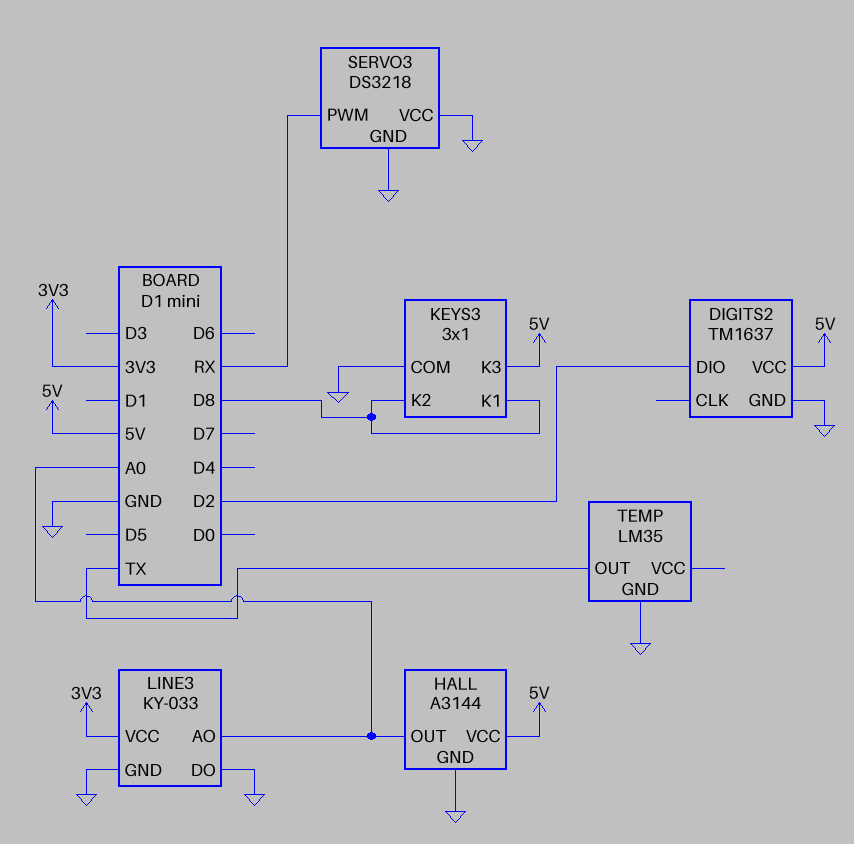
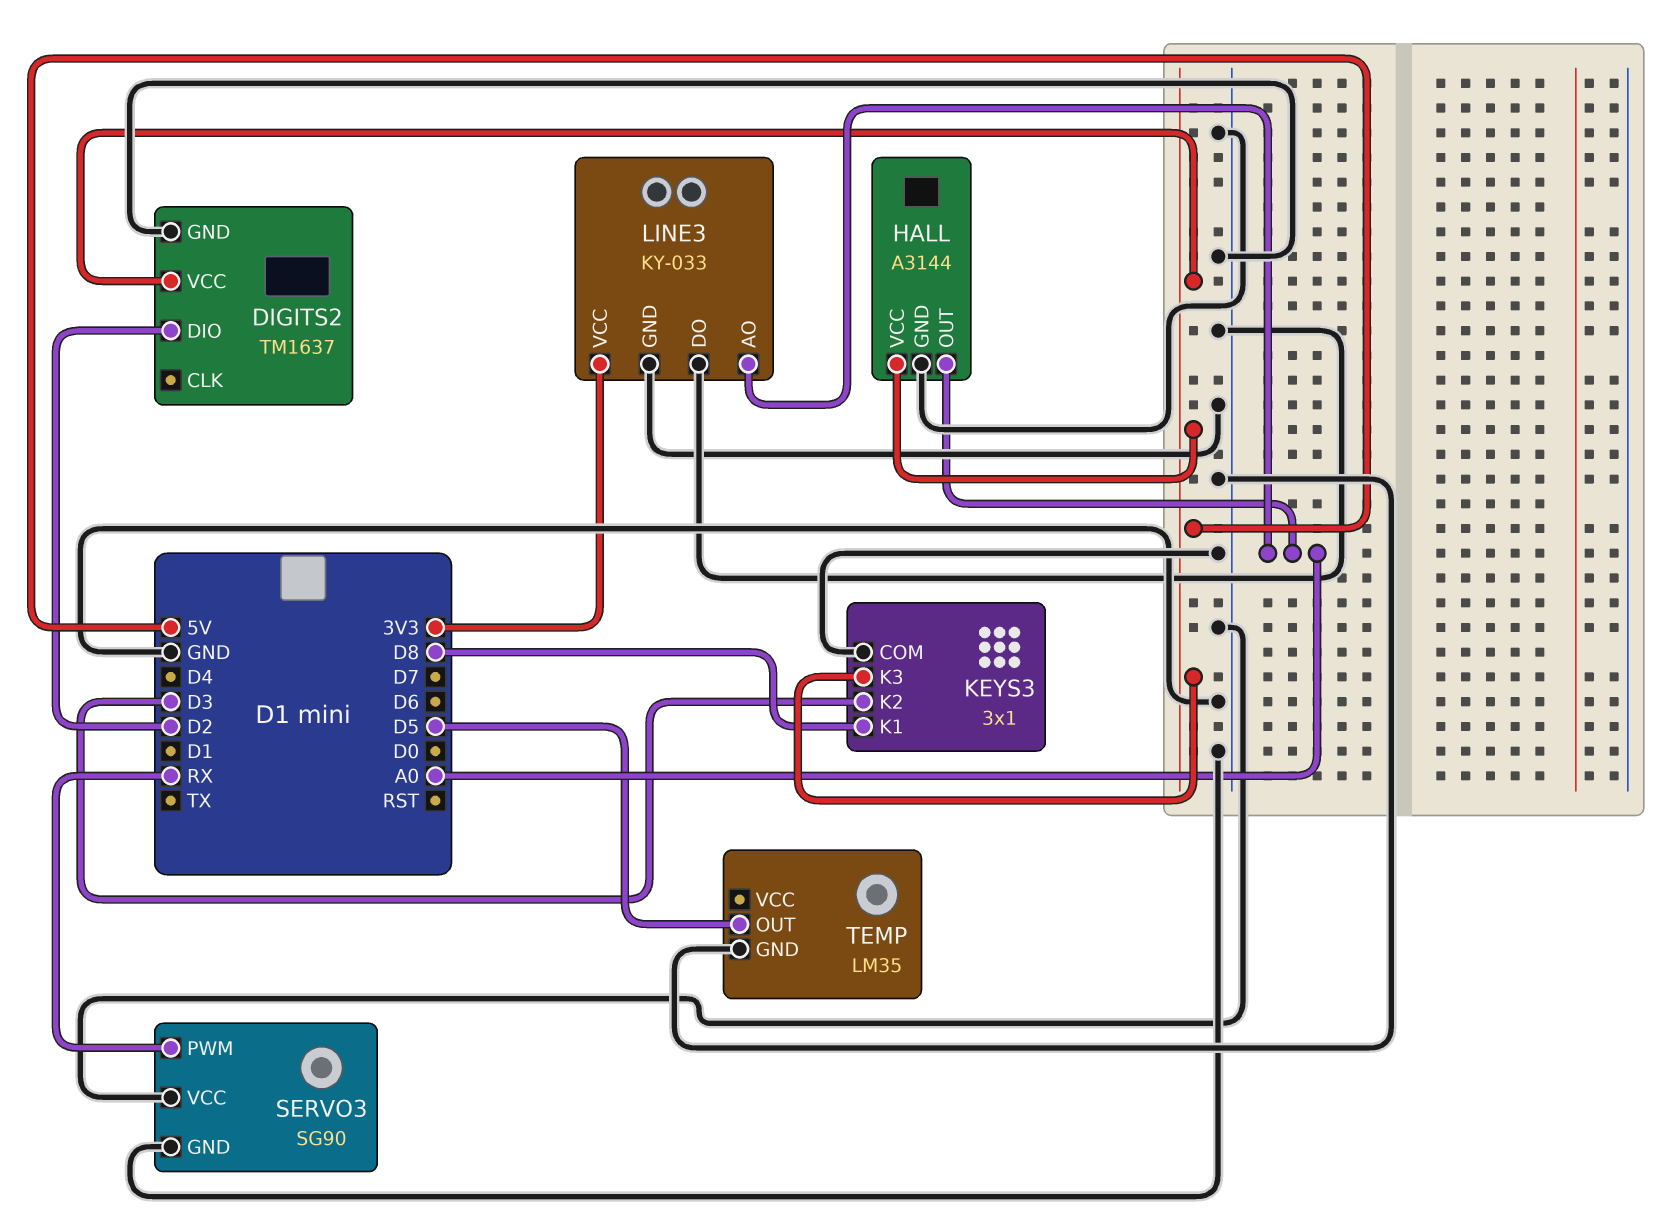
KEYS3 pin K2: D8 -> D3
SERVO3: DS3218 -> SG90
TEMP pin OUT: TX -> D5

